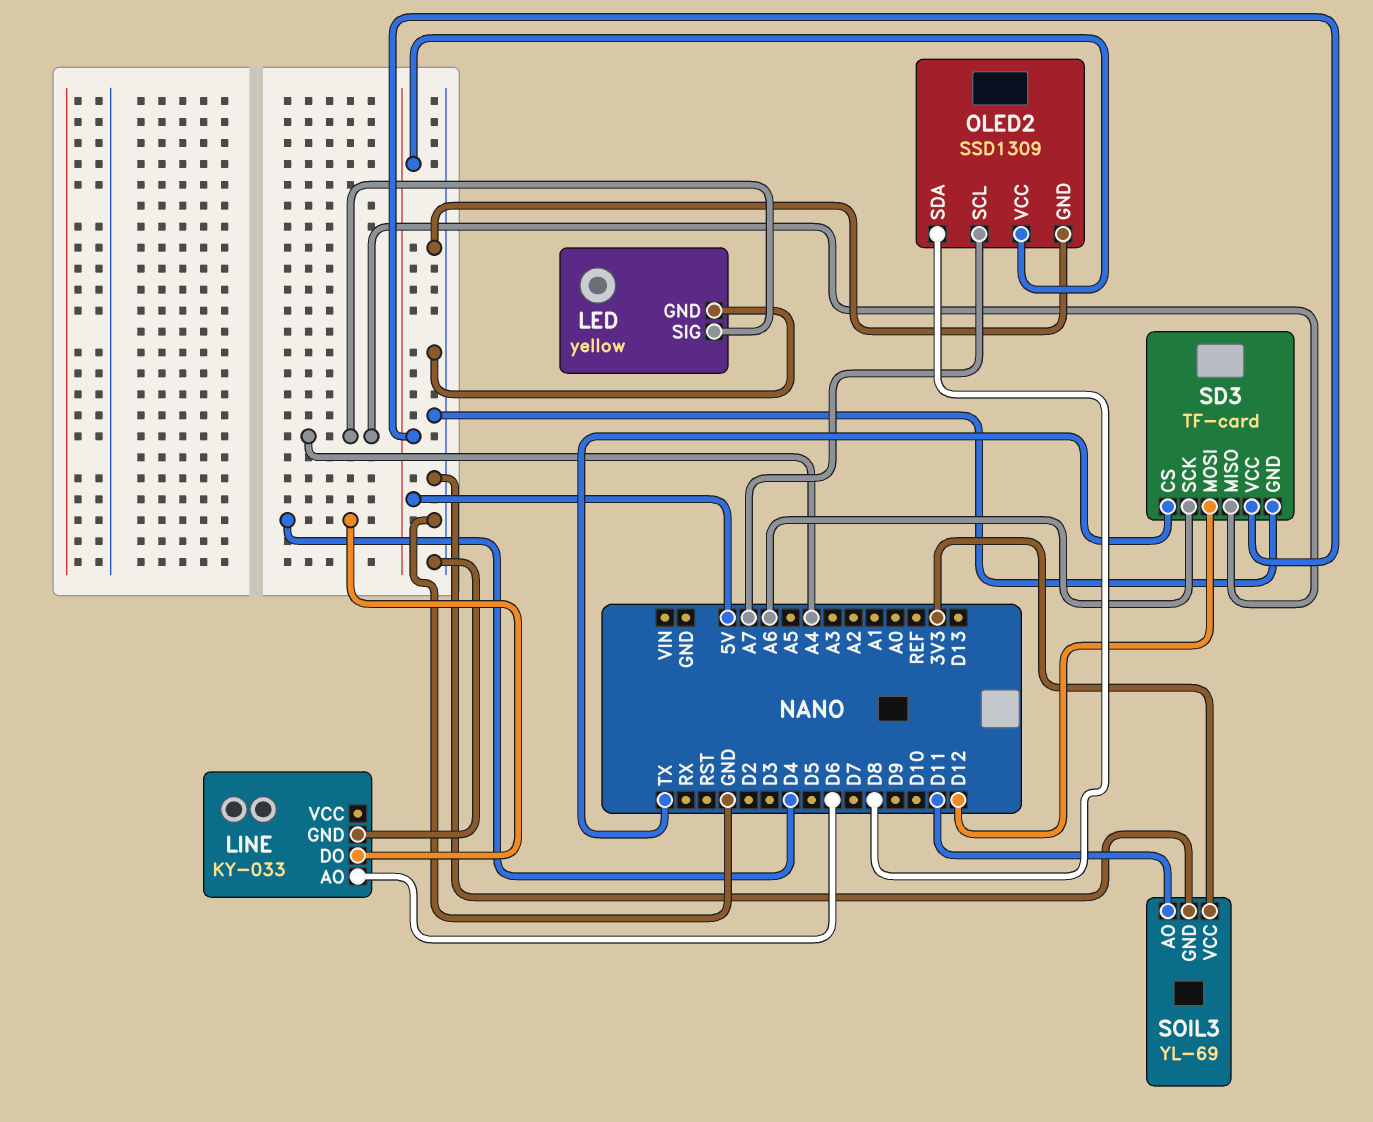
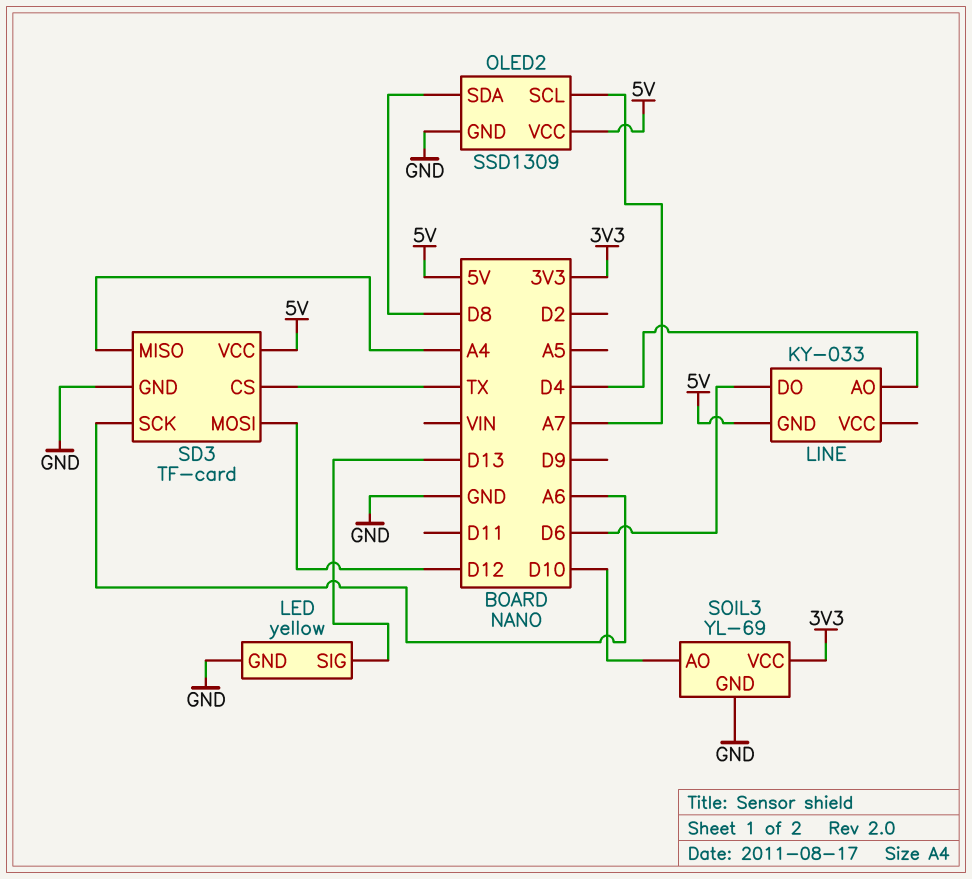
LED pin SIG: A4 -> D13
LINE pin AO: D6 -> D4
LINE pin DO: D4 -> D6
LINE pin GND: GND -> 5V
SOIL3 pin AO: D11 -> D10

